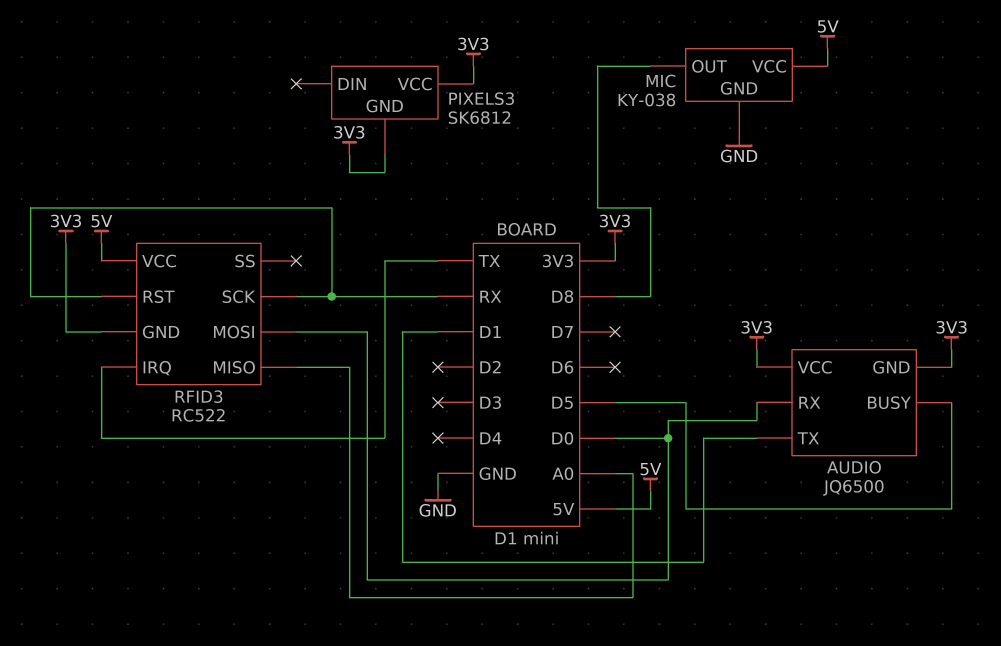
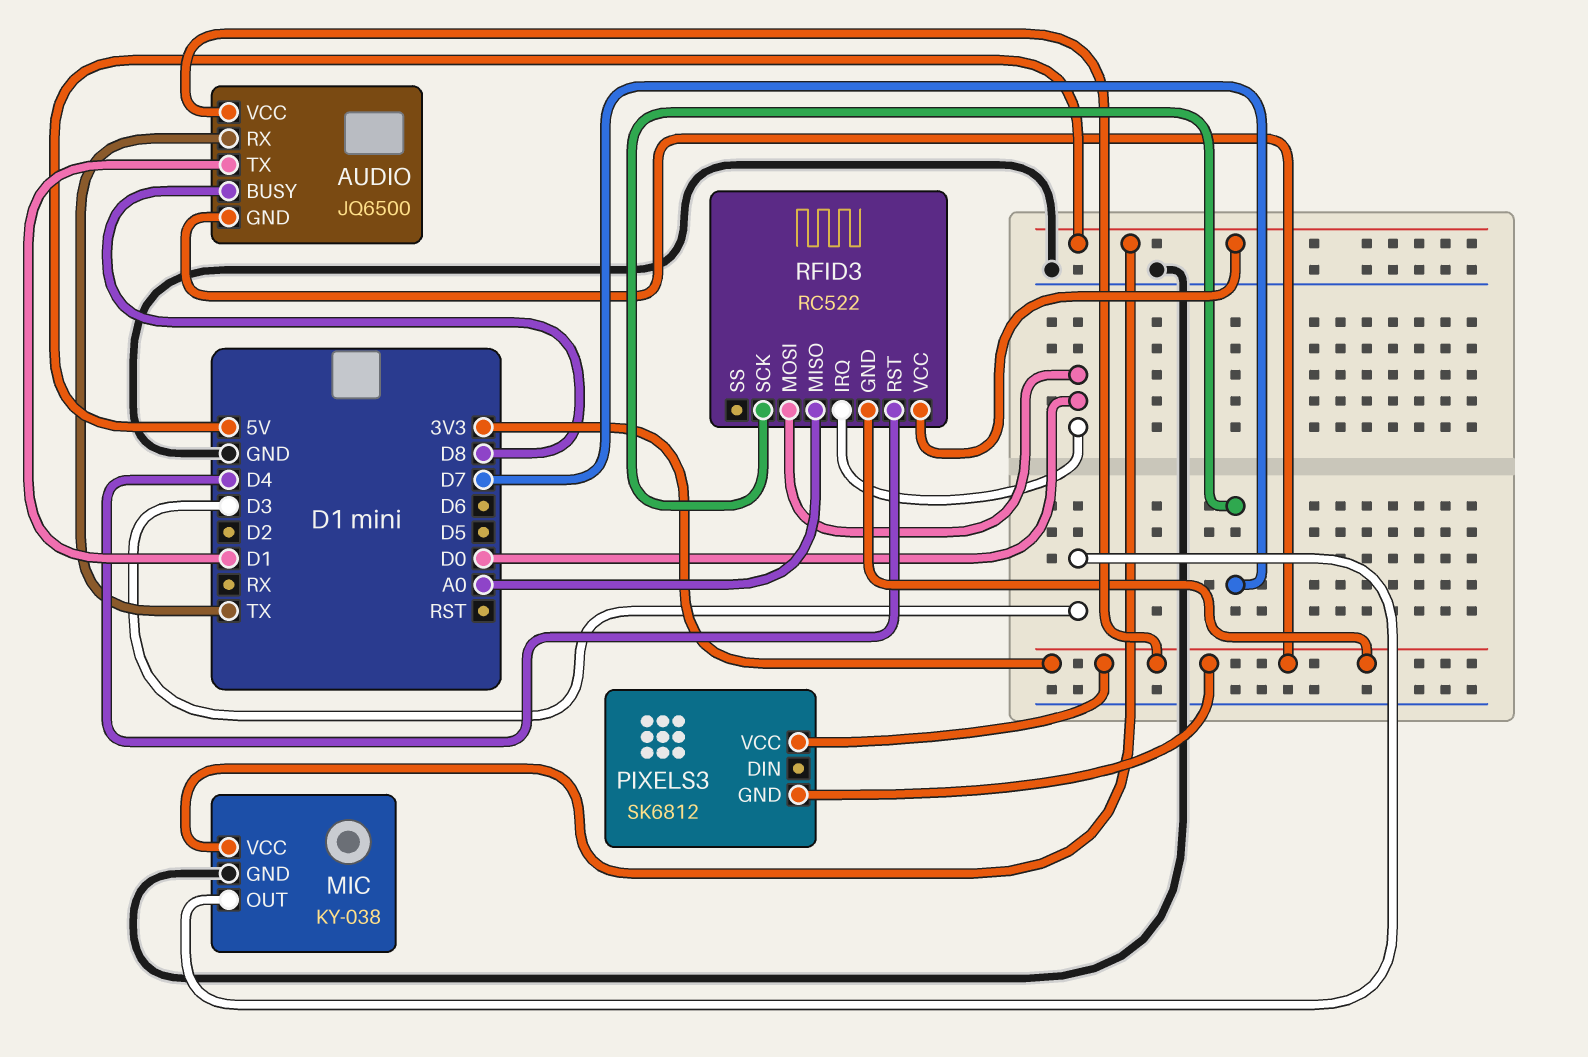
AUDIO pin BUSY: D5 -> D8
AUDIO pin RX: D0 -> TX
MIC pin OUT: D8 -> D3
RFID3 pin IRQ: TX -> D0
RFID3 pin RST: RX -> D4
RFID3 pin SCK: RX -> D7

